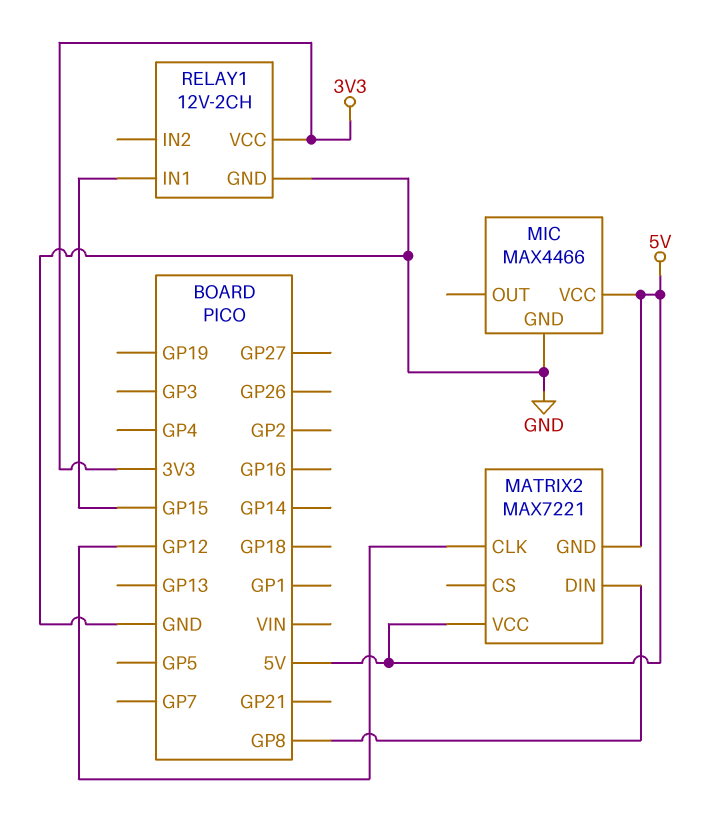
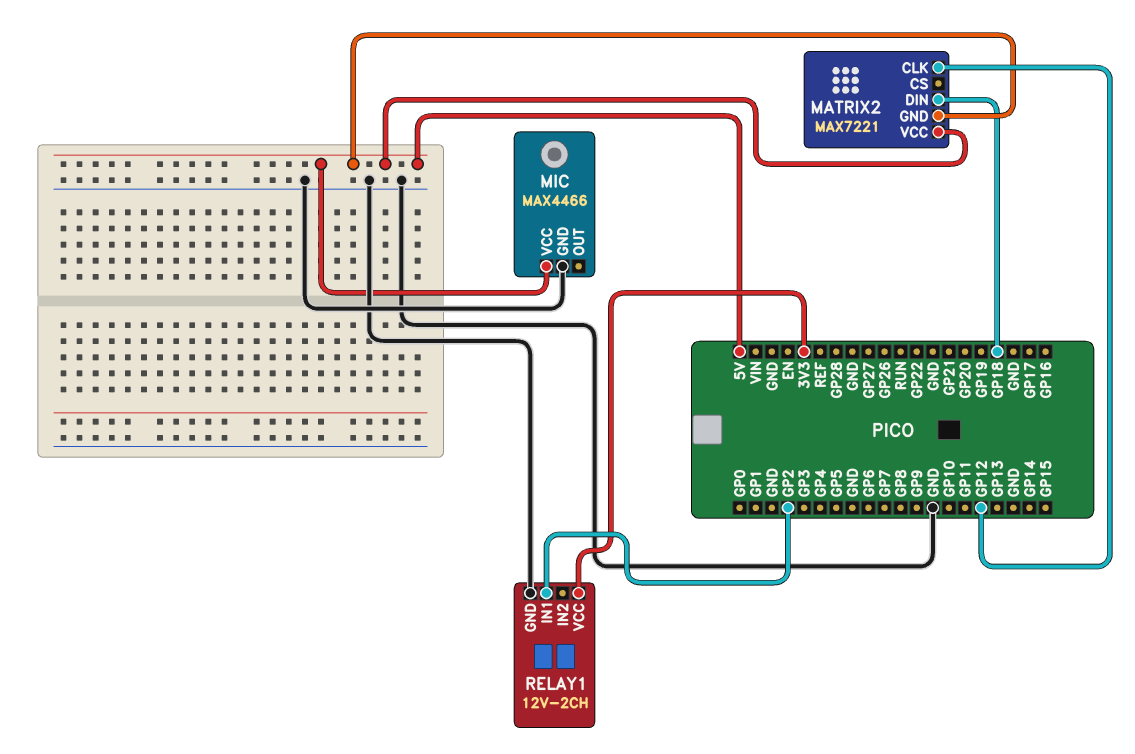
MATRIX2 pin DIN: GP8 -> GP18
RELAY1 pin IN1: GP15 -> GP2

